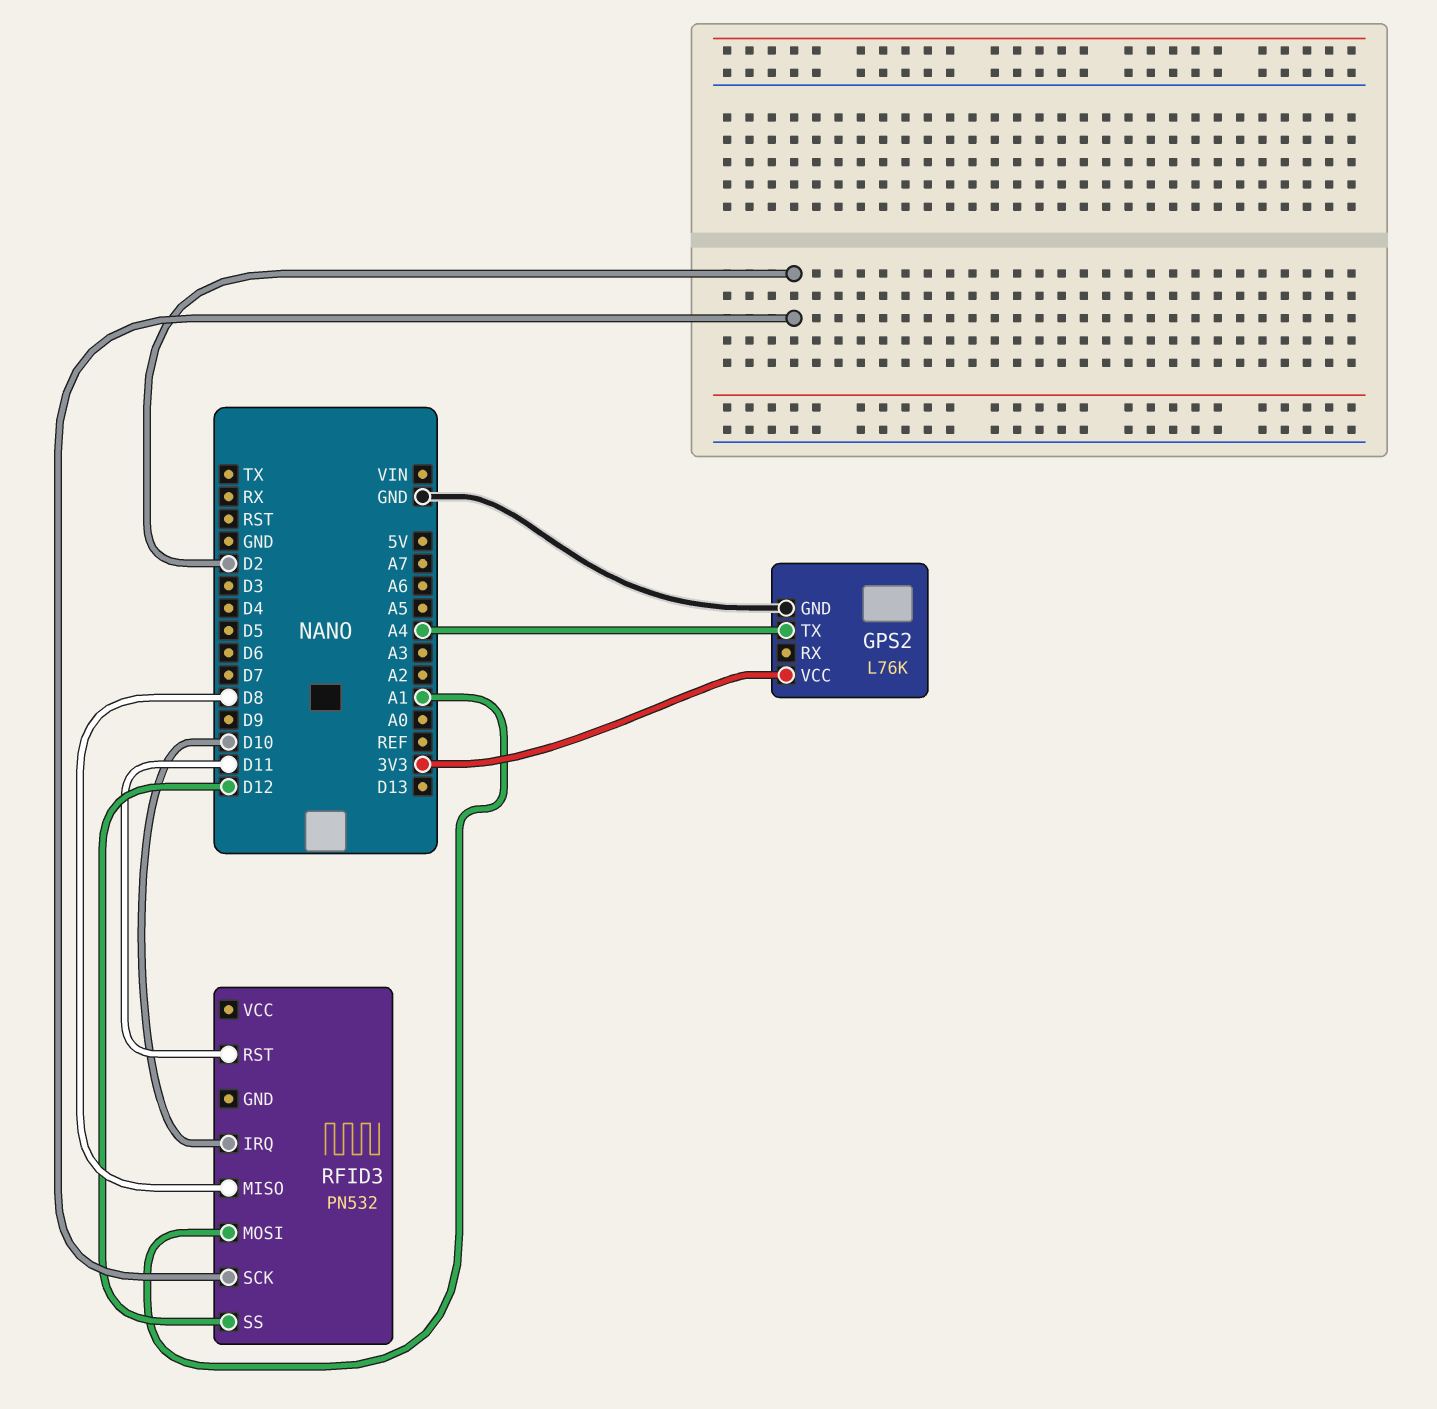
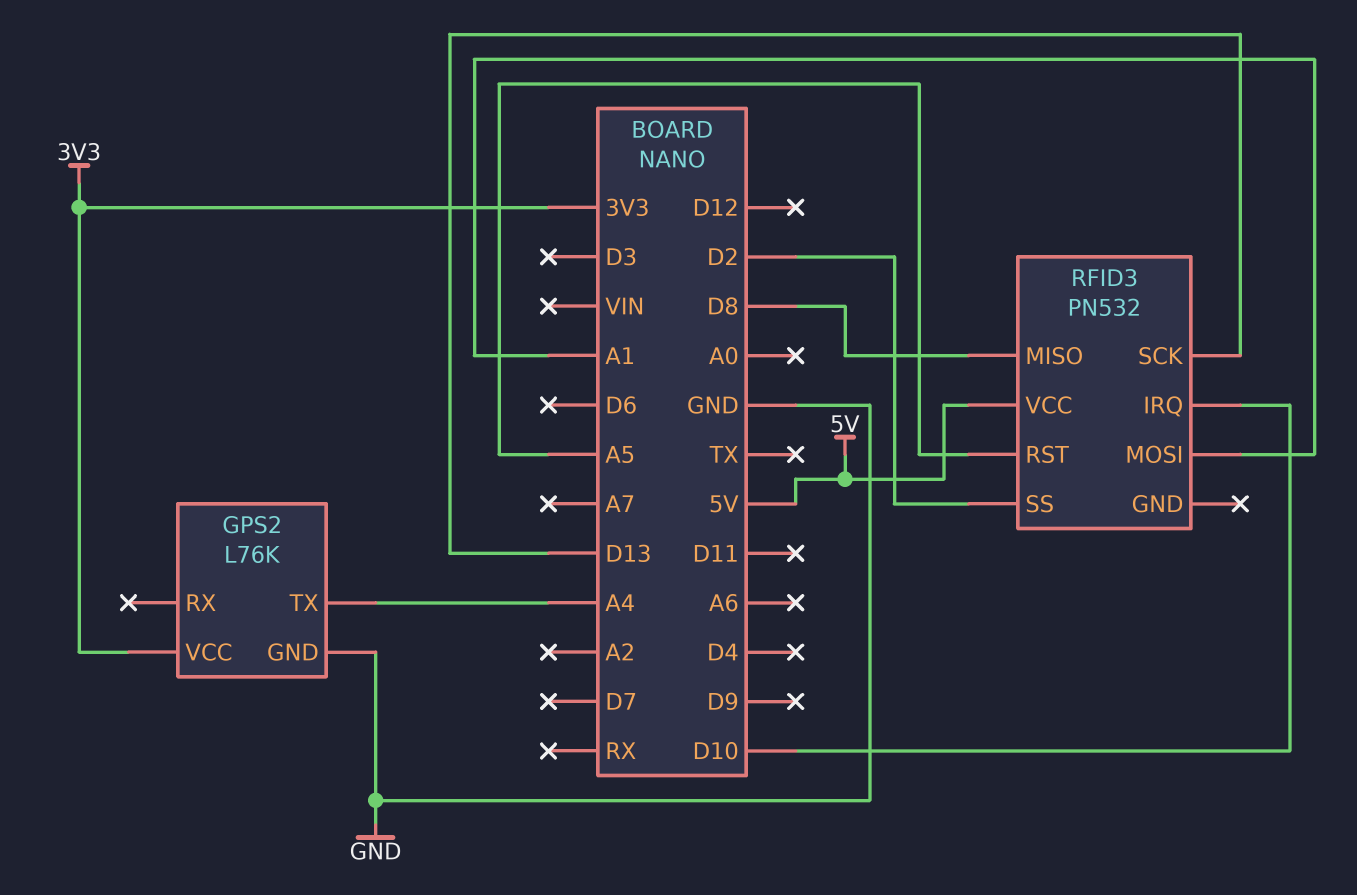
RFID3 pin RST: D11 -> A5
RFID3 pin SCK: D2 -> D13
RFID3 pin SS: D12 -> D2
RFID3 pin VCC: none -> 5V

